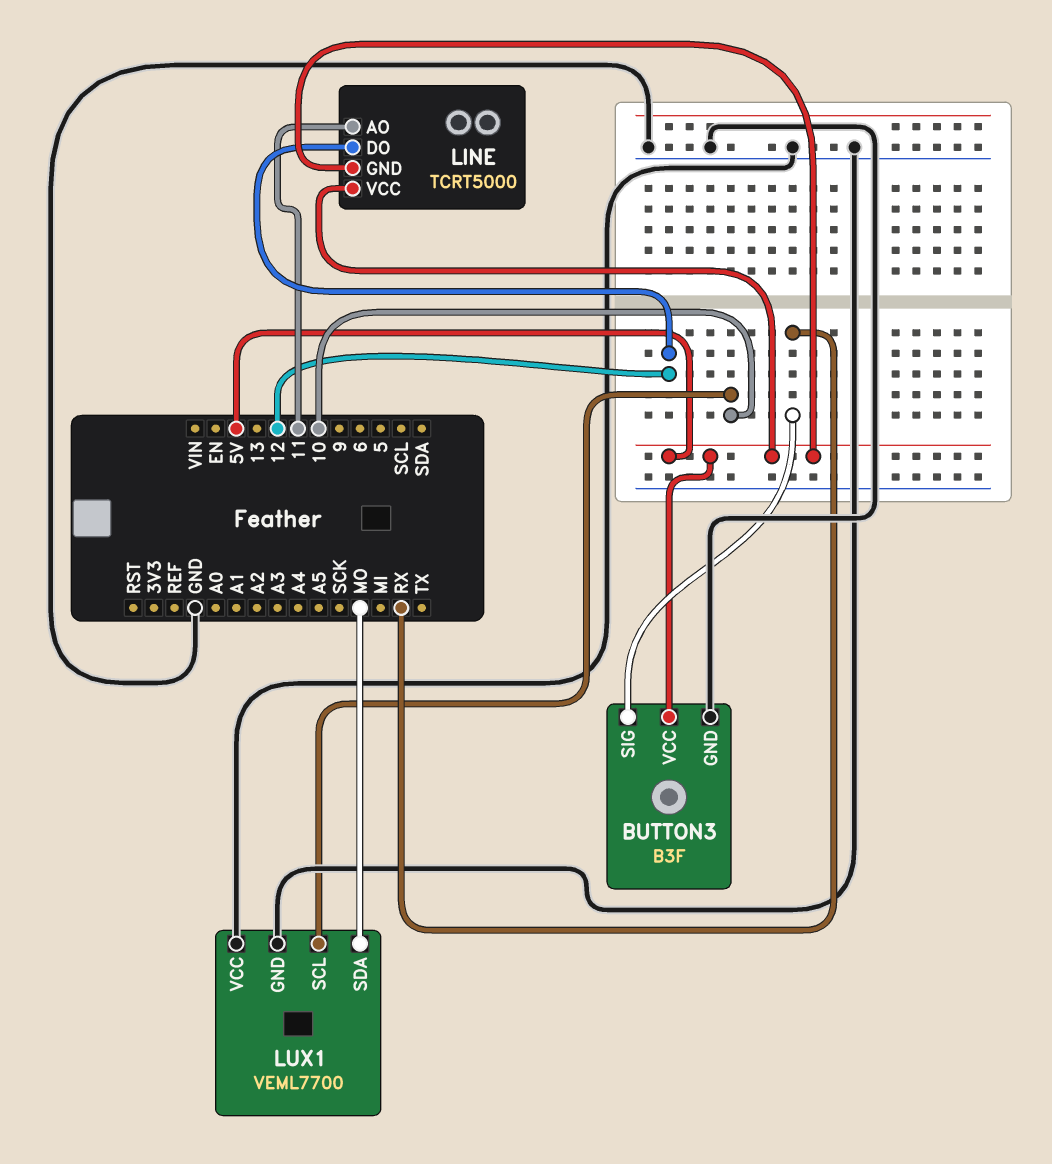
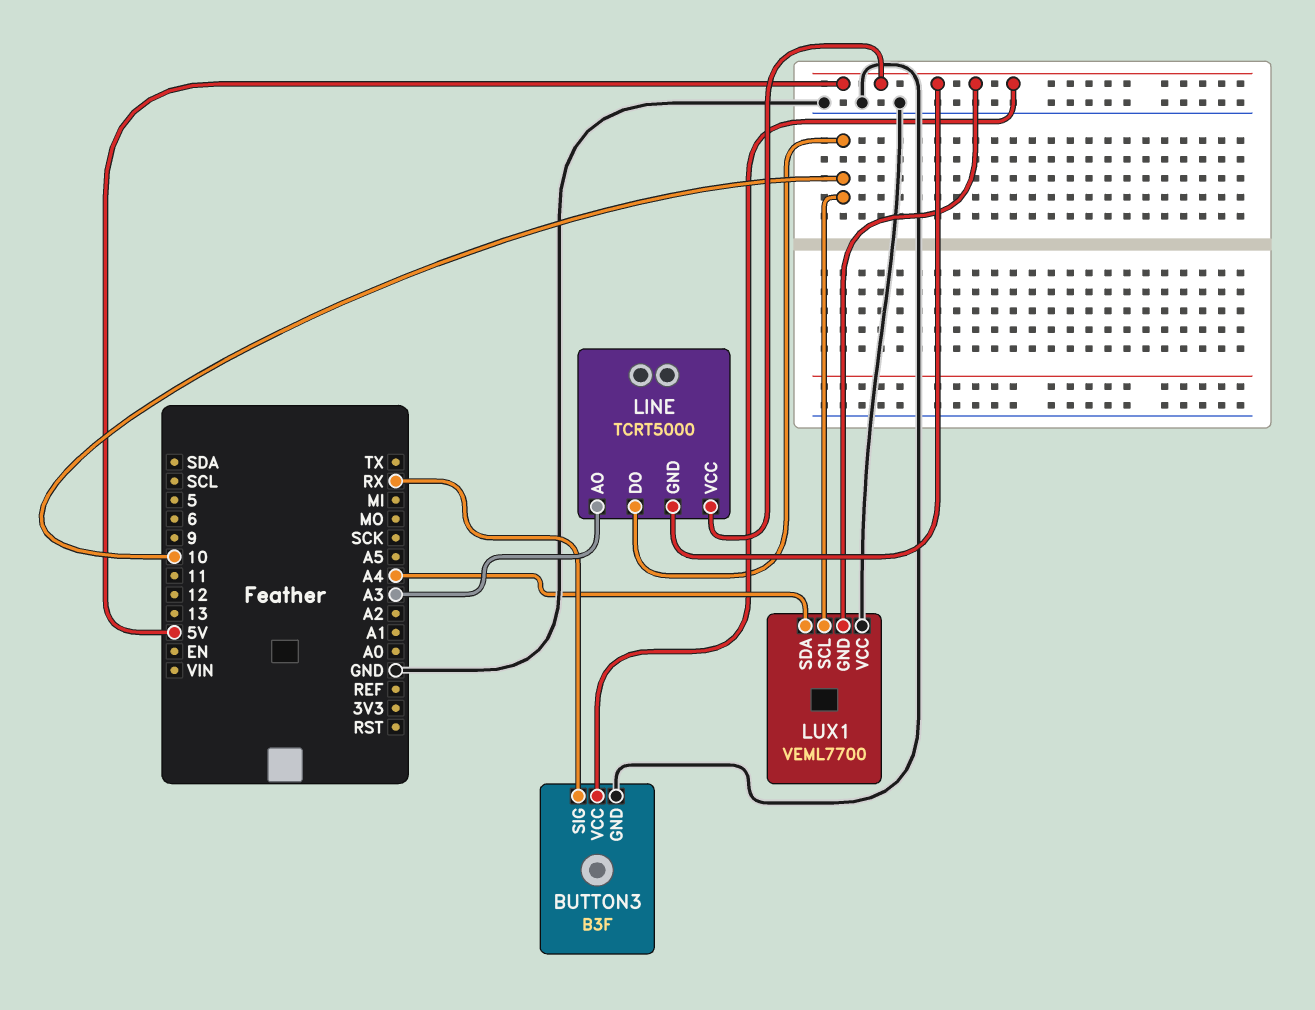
LINE pin AO: 11 -> A3
LINE pin DO: 12 -> 10
LUX1 pin GND: GND -> 5V
LUX1 pin SDA: MO -> A4

